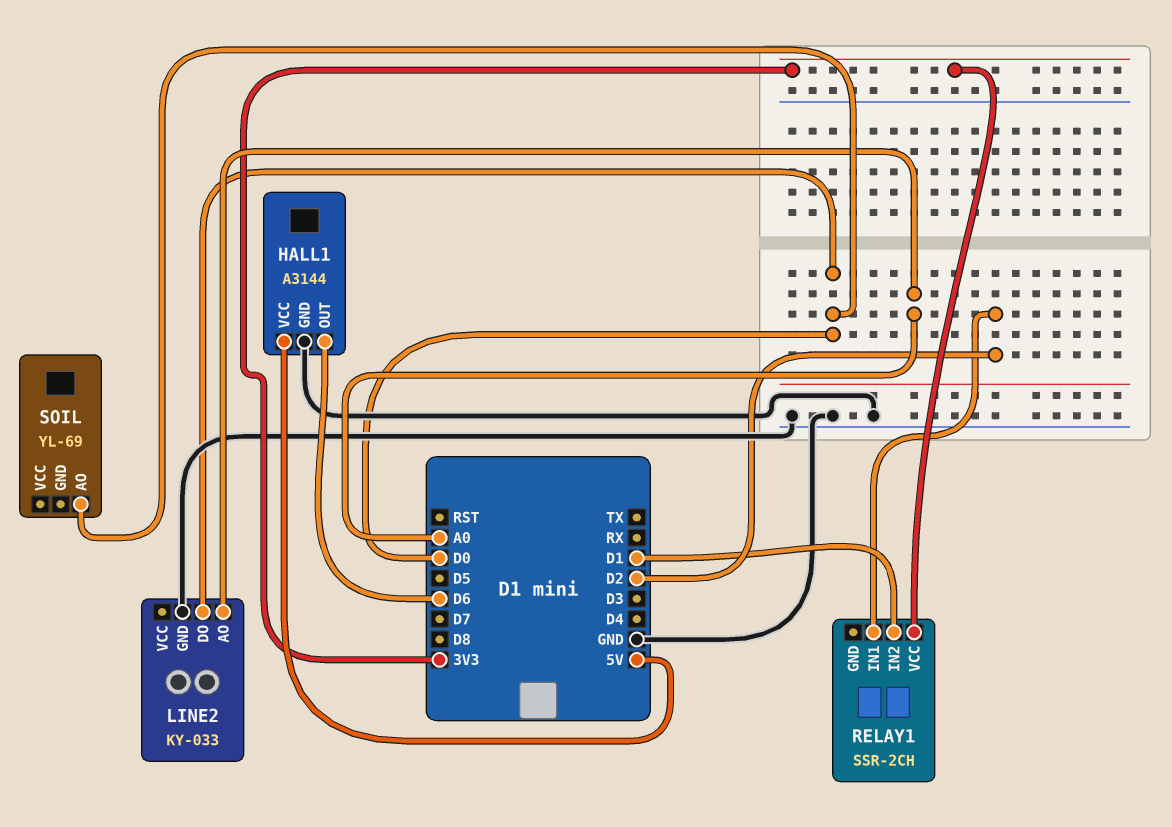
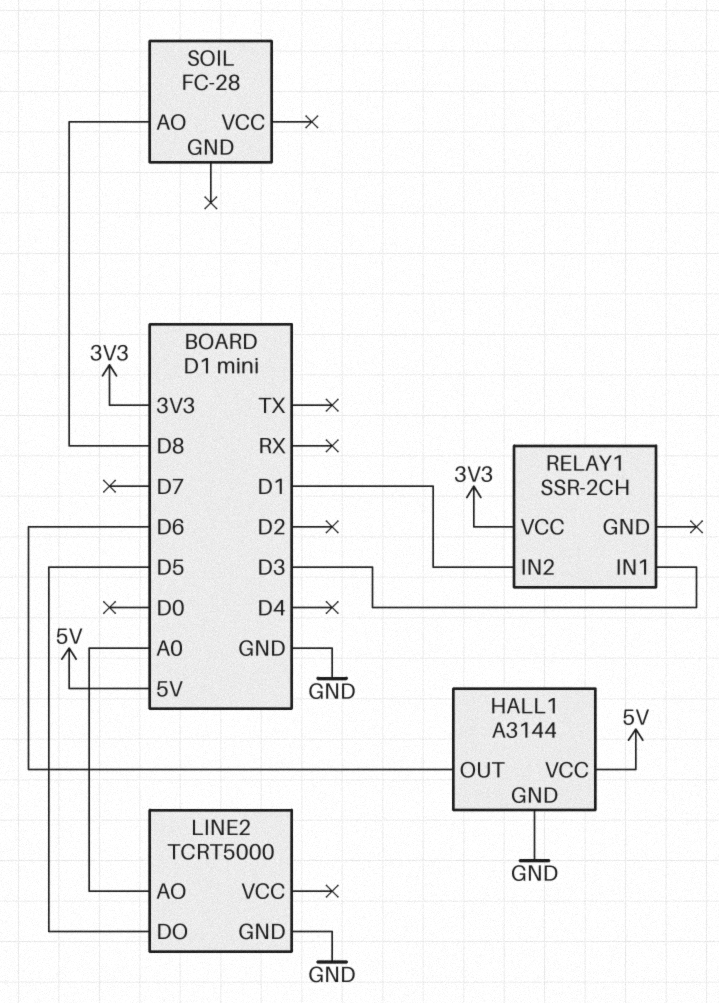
LINE2: KY-033 -> TCRT5000
LINE2 pin DO: D0 -> D5
RELAY1 pin IN1: D2 -> D3
SOIL: YL-69 -> FC-28
SOIL pin AO: D0 -> D8

